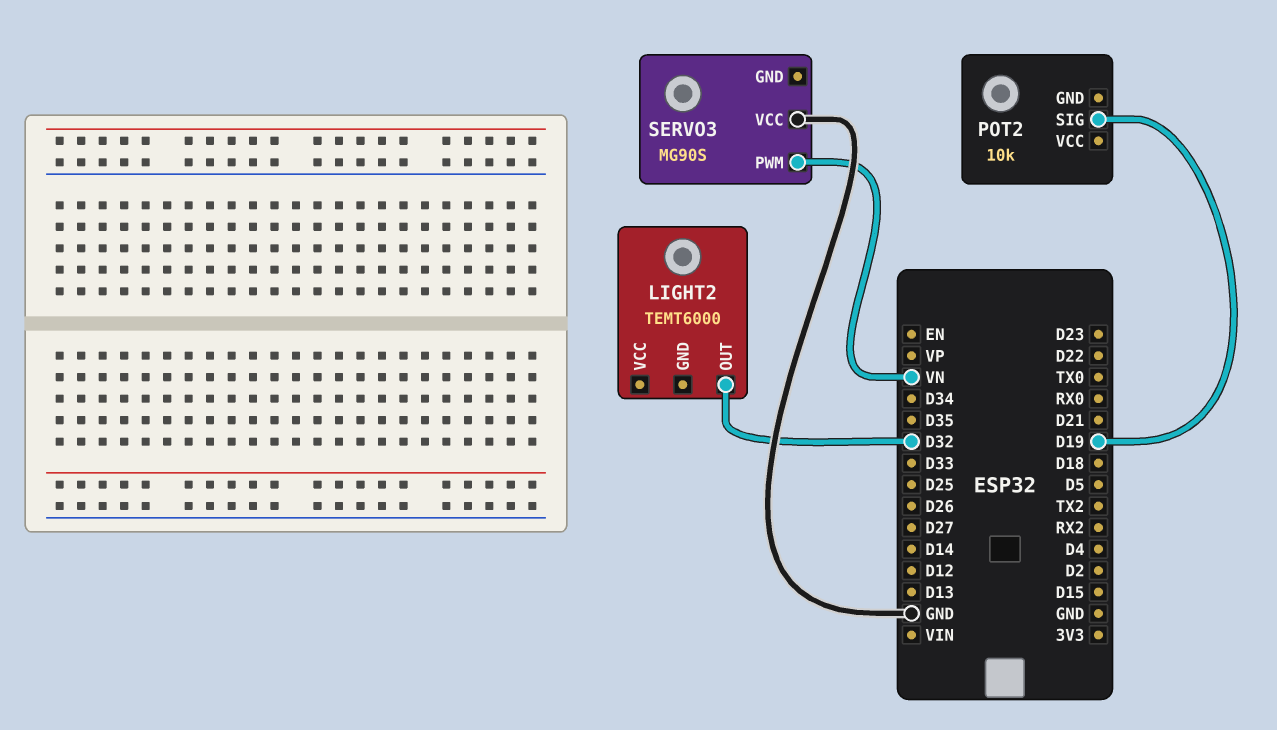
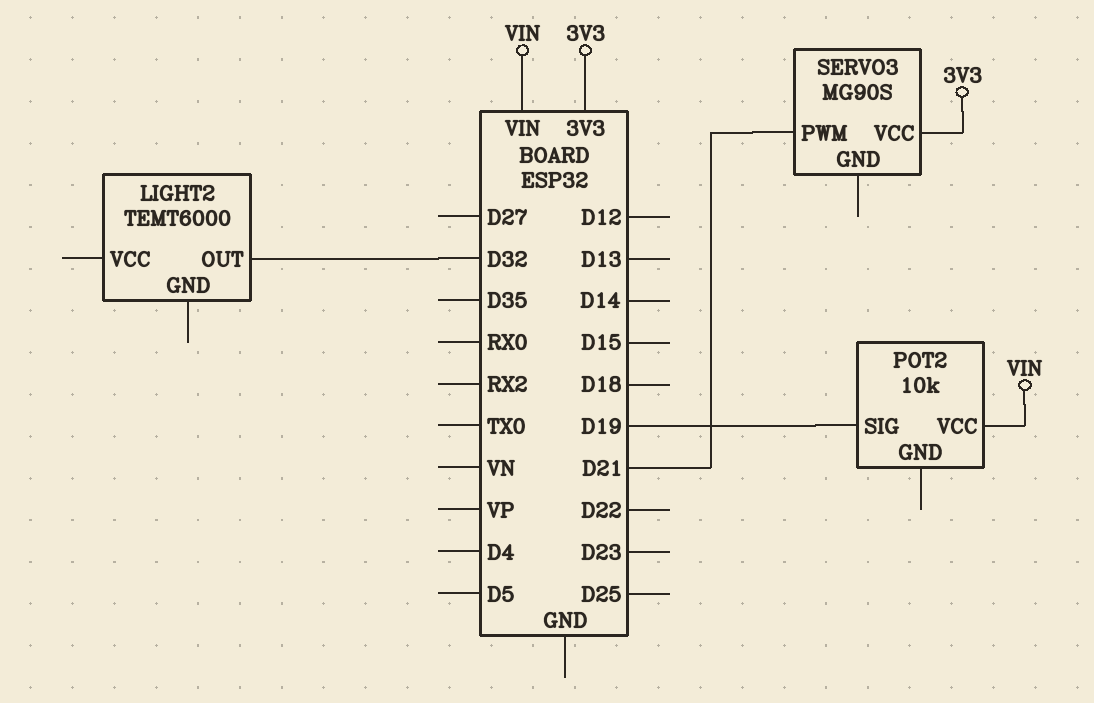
POT2 pin VCC: none -> VIN
SERVO3 pin PWM: VN -> D21
SERVO3 pin VCC: GND -> 3V3

